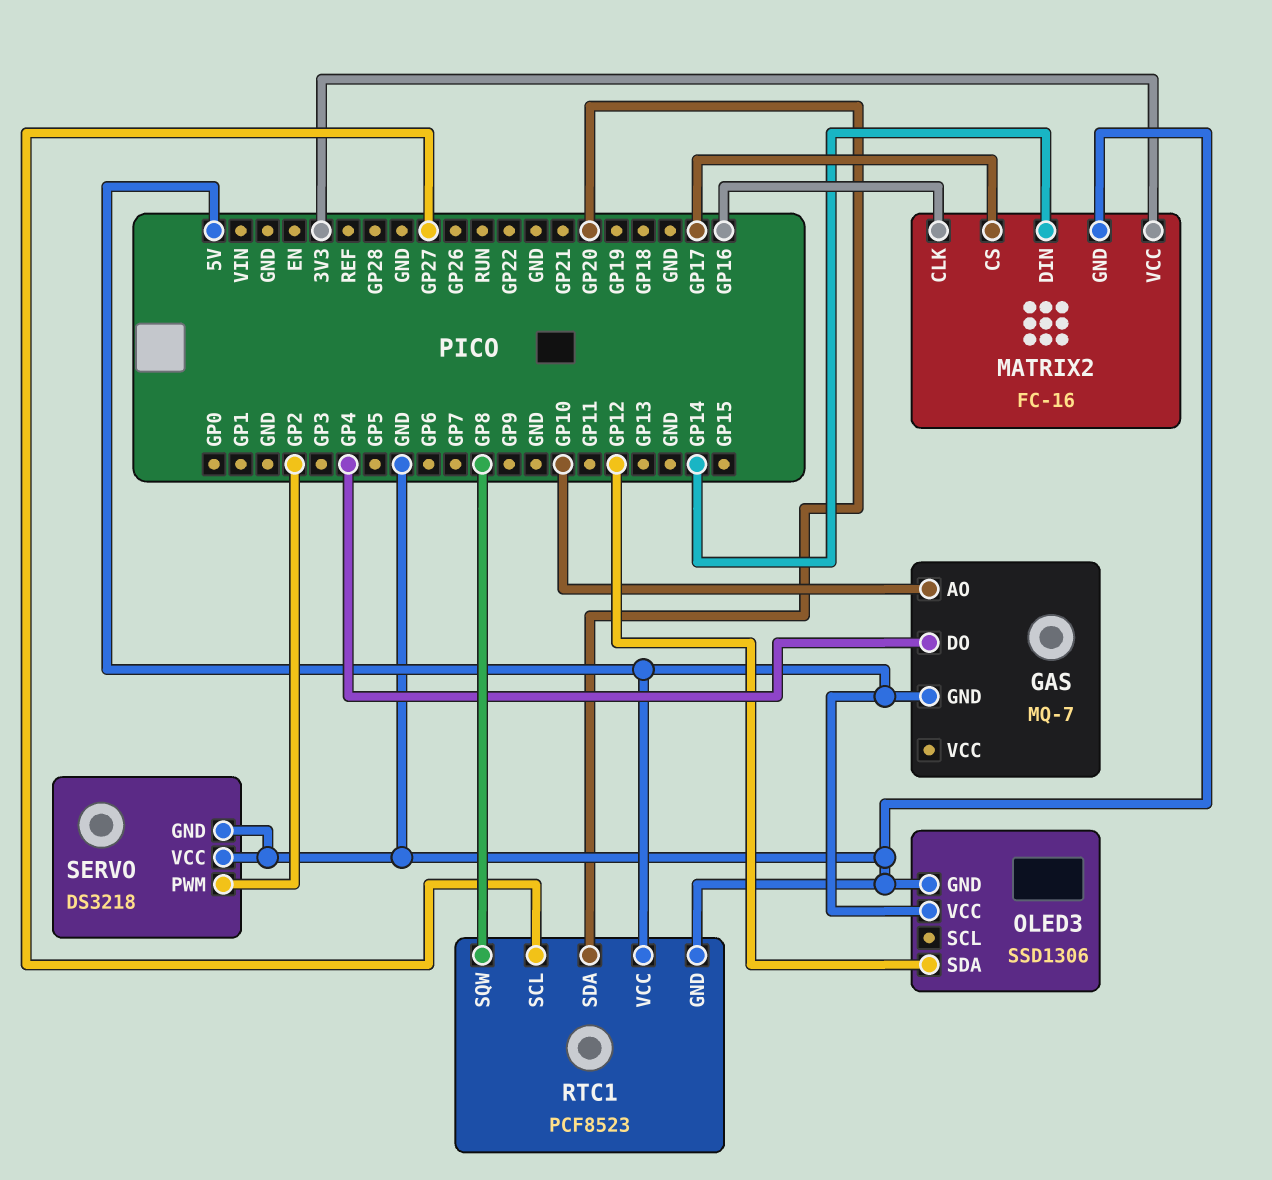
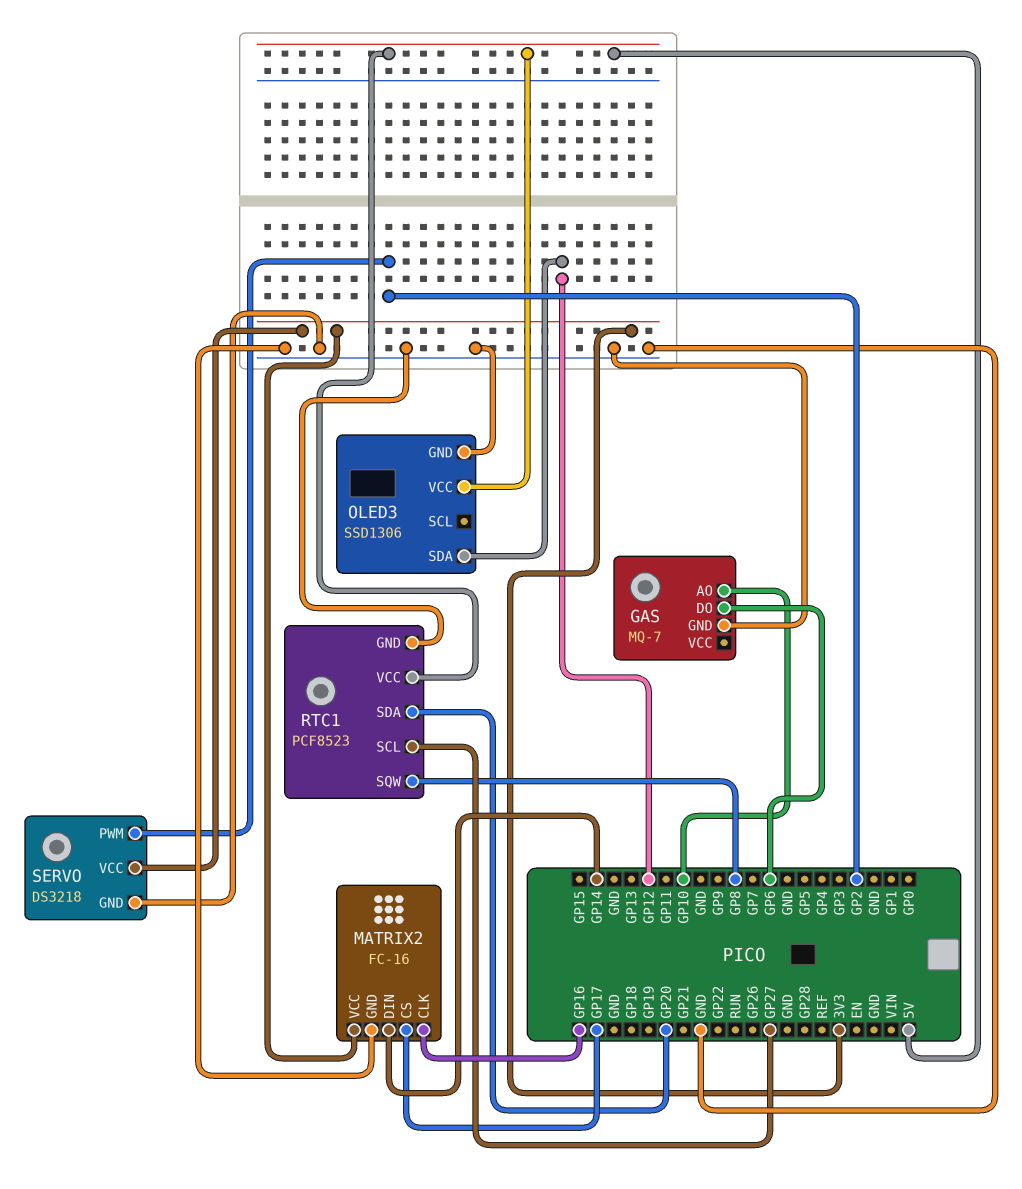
GAS pin DO: GP4 -> GP6
GAS pin GND: 5V -> GND
SERVO pin VCC: GND -> 3V3

